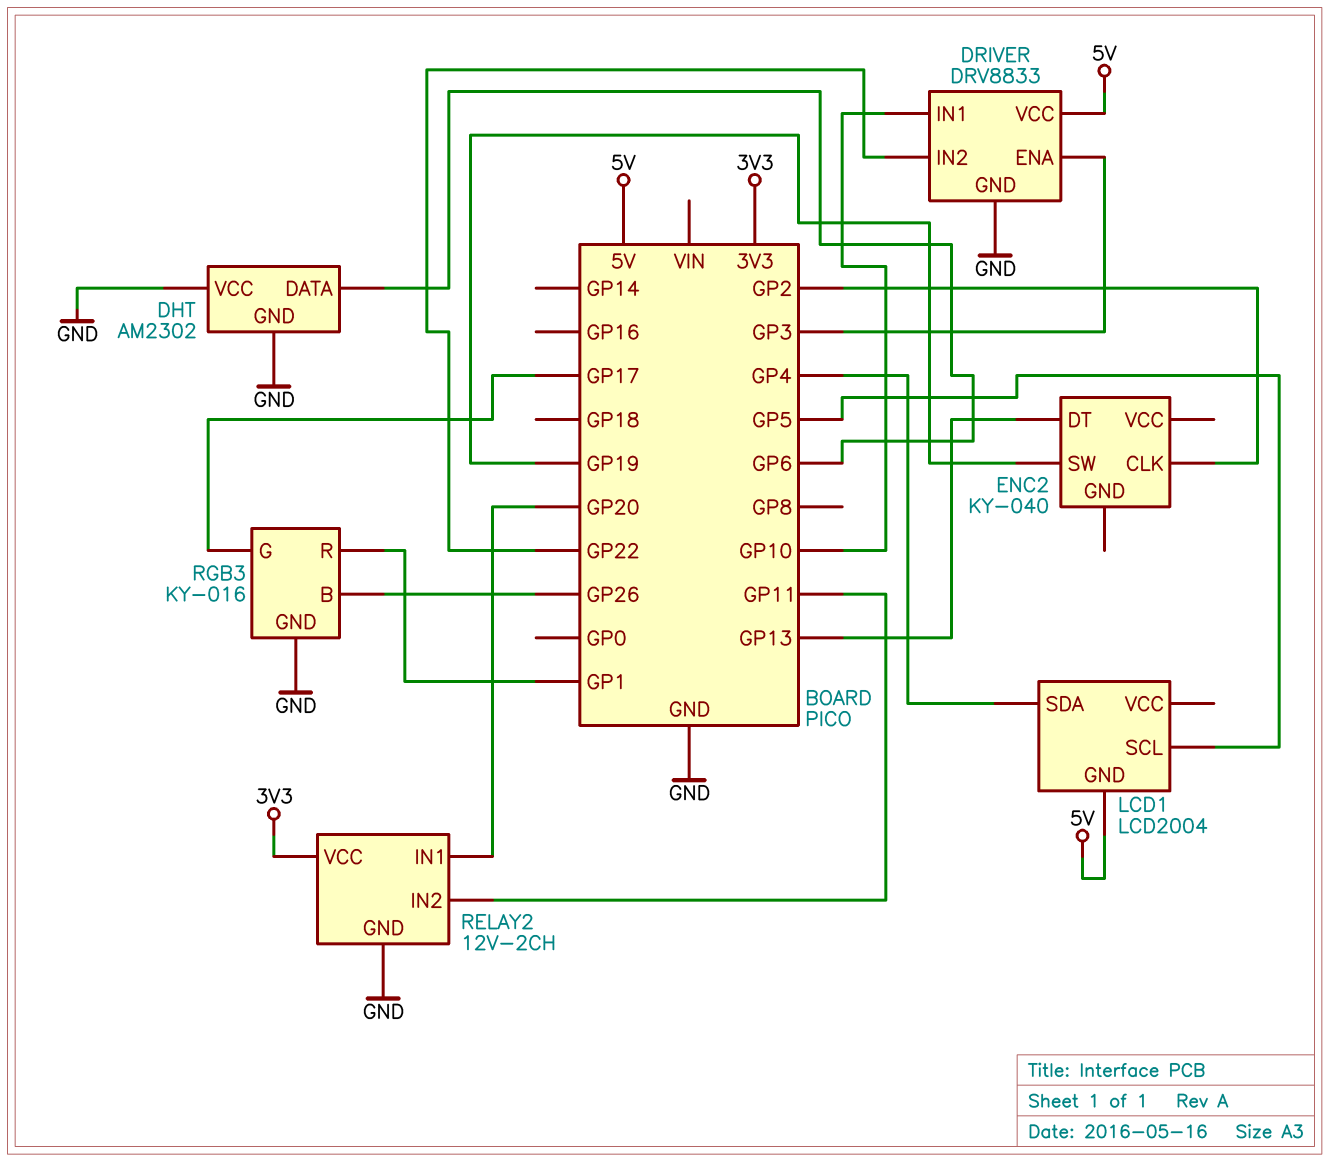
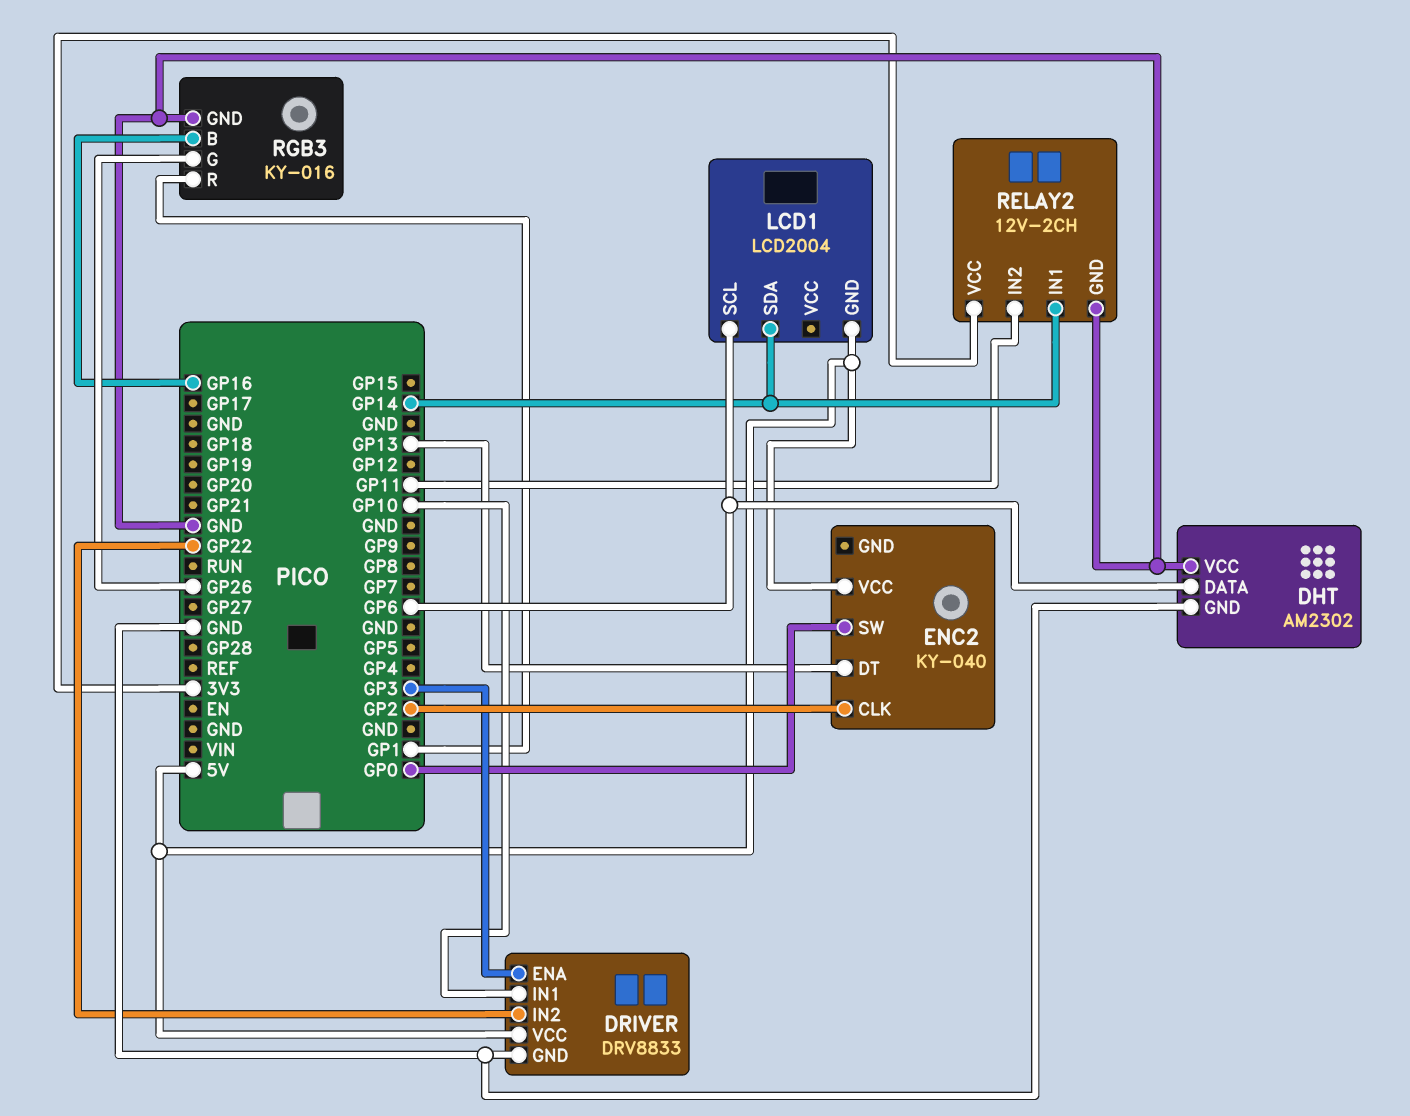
ENC2 pin SW: GP19 -> GP0
ENC2 pin VCC: none -> 5V
LCD1 pin SCL: GP5 -> GP6
LCD1 pin SDA: GP4 -> GP14
RELAY2 pin IN1: GP20 -> GP14
RGB3 pin B: GP26 -> GP16
RGB3 pin G: GP17 -> GP26

